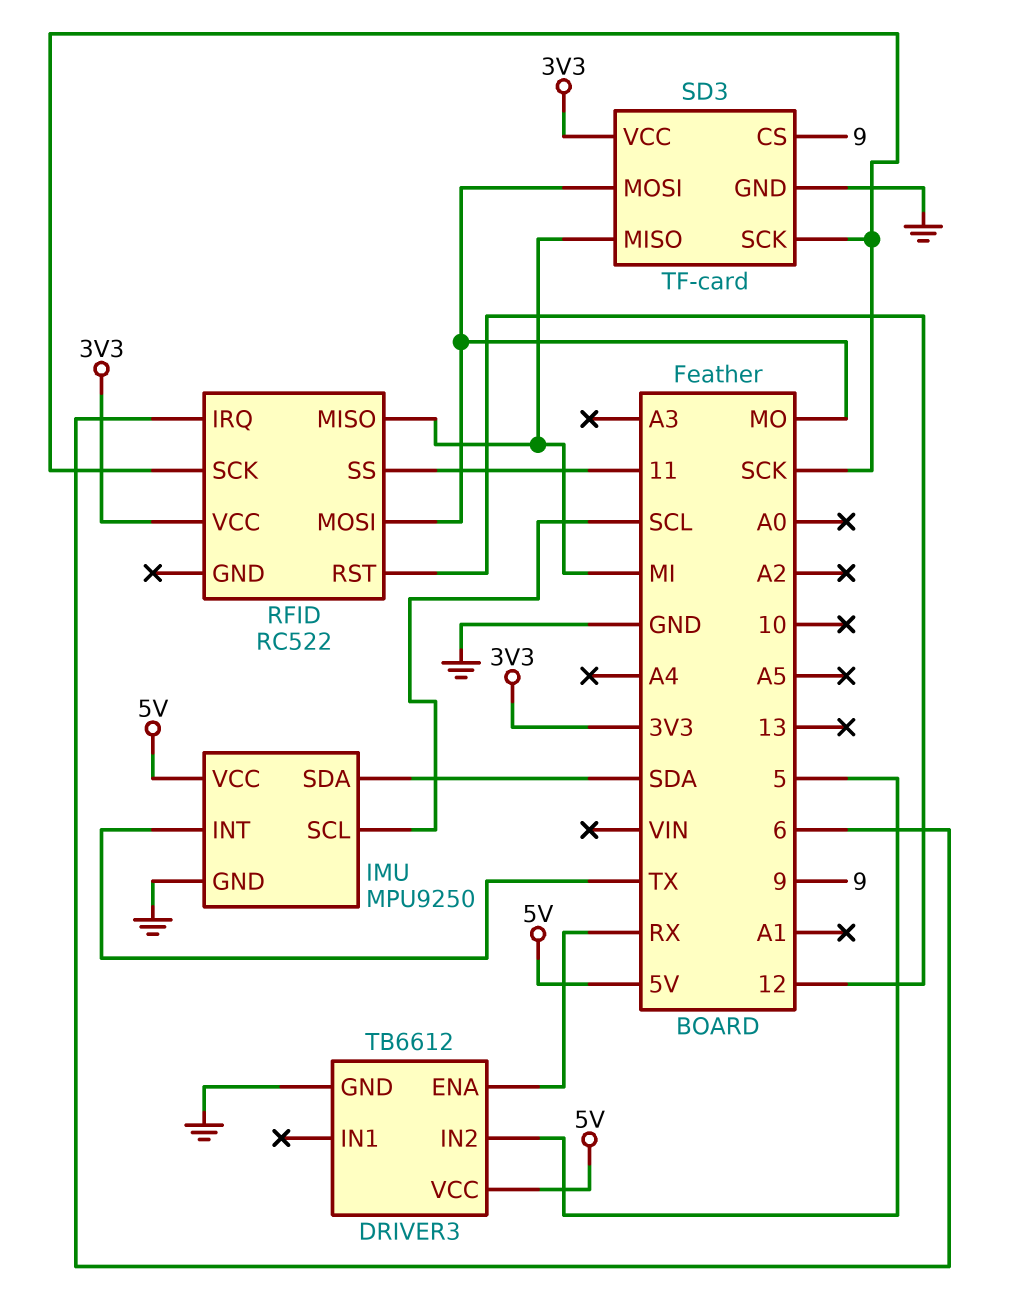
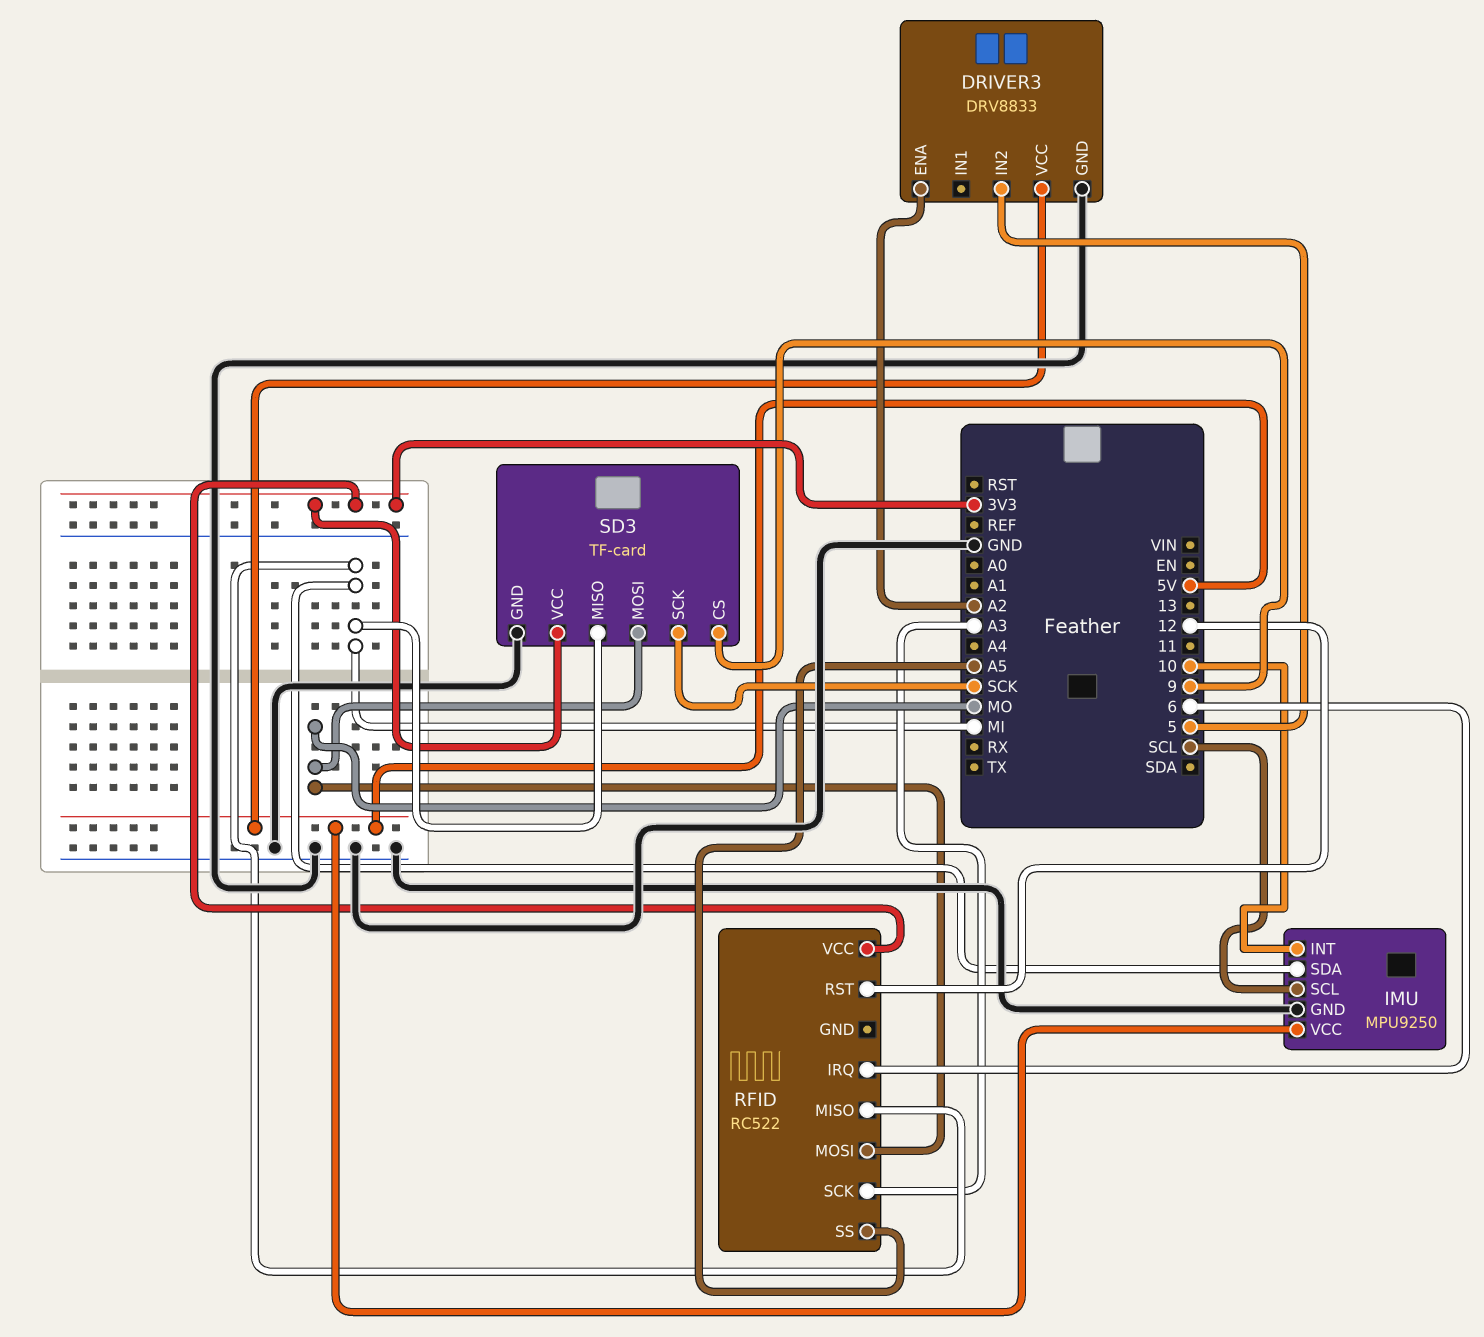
DRIVER3: TB6612 -> DRV8833
DRIVER3 pin ENA: RX -> A2
IMU pin INT: TX -> 10
IMU pin SDA: SDA -> MI
RFID pin SCK: SCK -> A3
RFID pin SS: 11 -> A5

